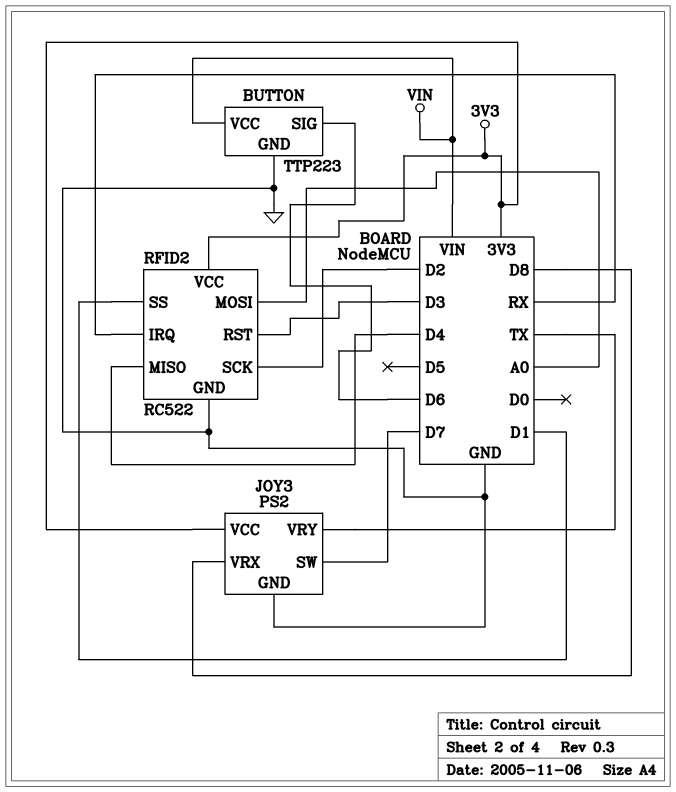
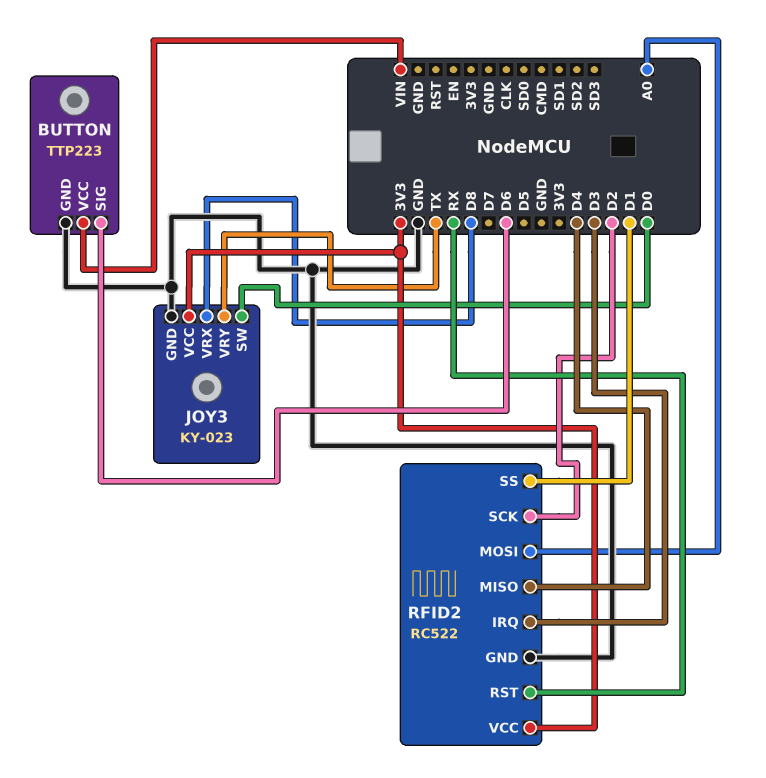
JOY3: PS2 -> KY-023
JOY3 pin SW: D7 -> D0
RFID2 pin IRQ: RX -> D3
RFID2 pin RST: D3 -> RX

